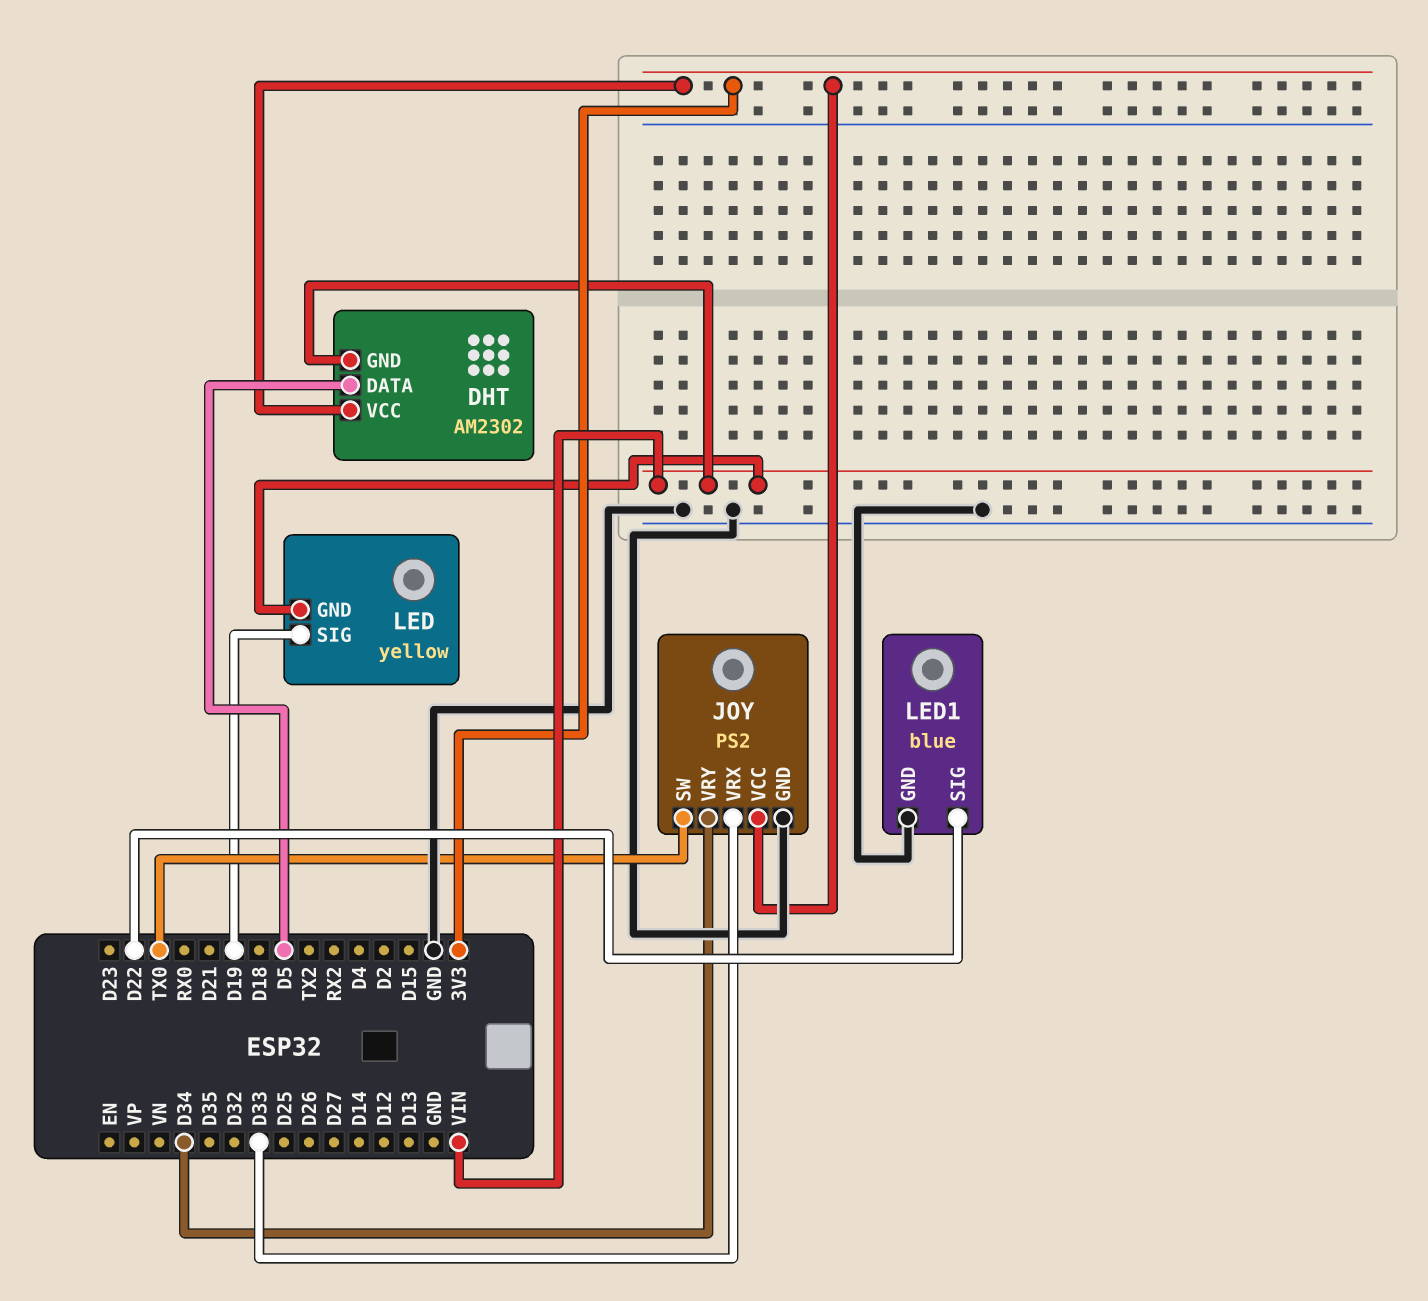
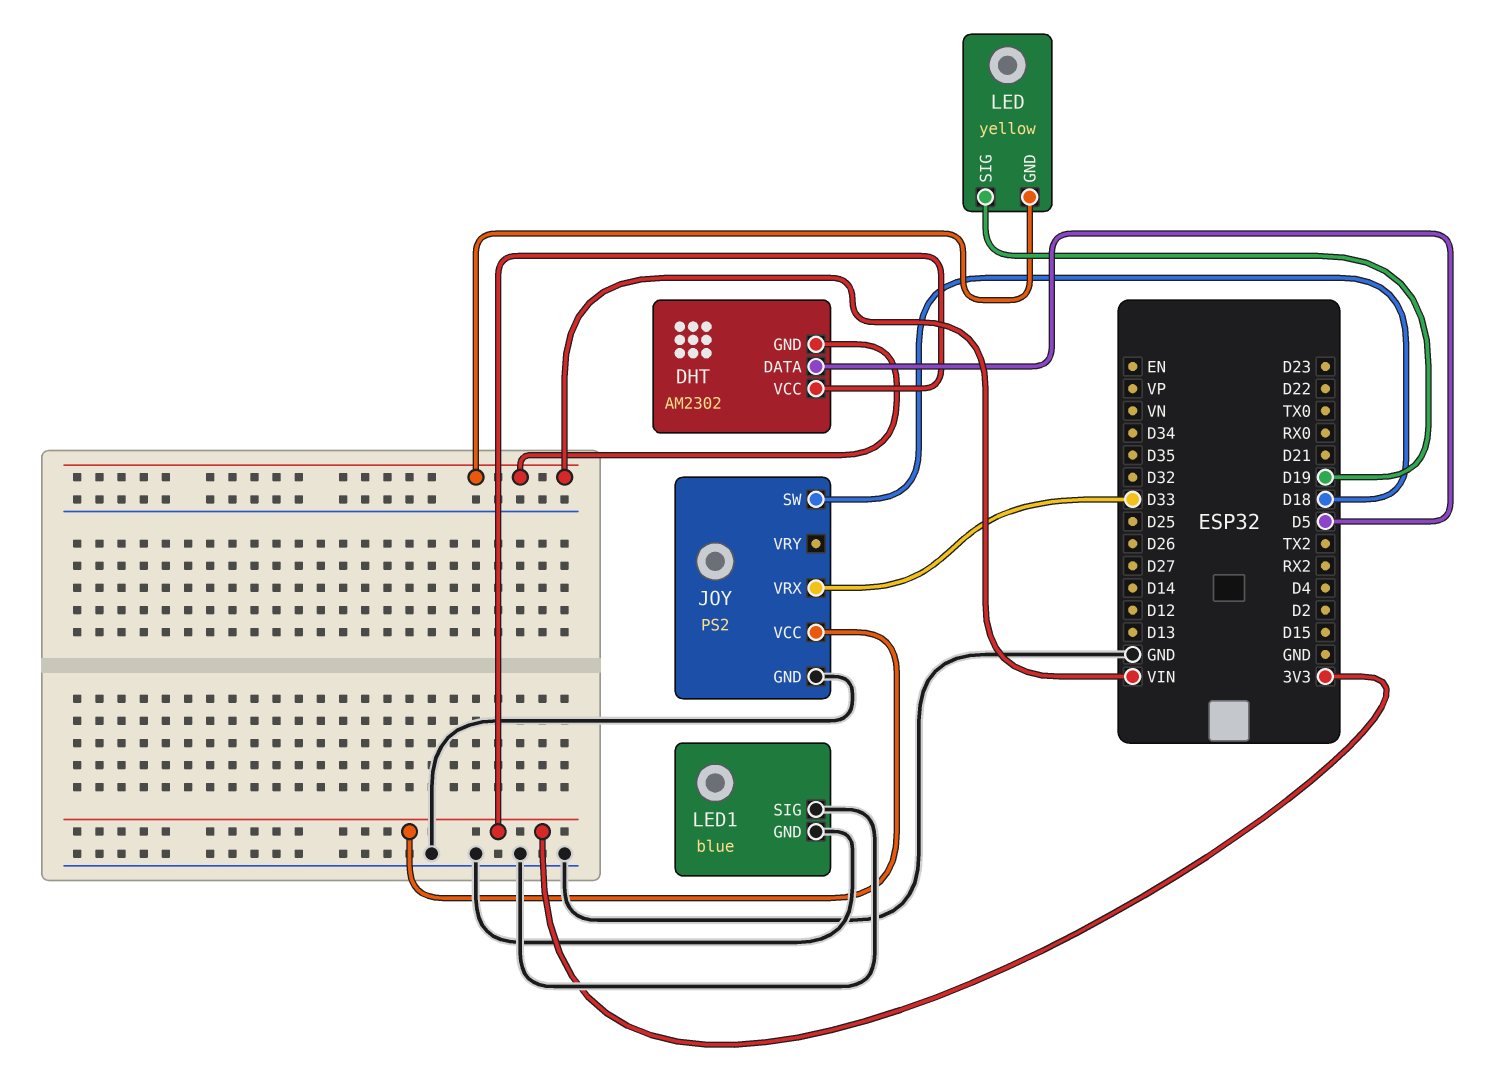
JOY pin SW: TX0 -> D18
JOY pin VRY: D34 -> none
LED1 pin SIG: D22 -> GND

